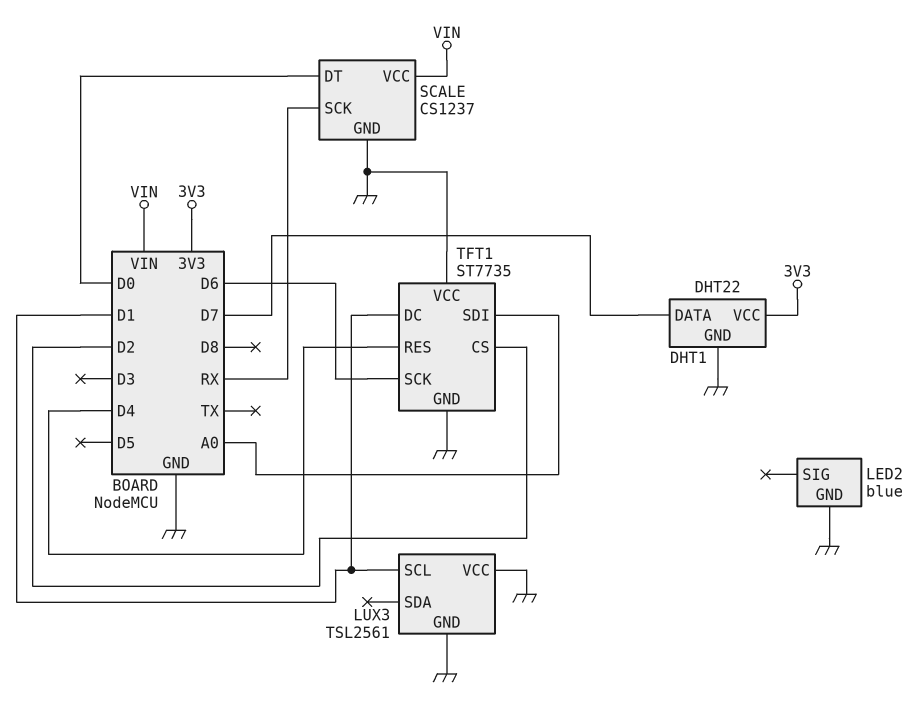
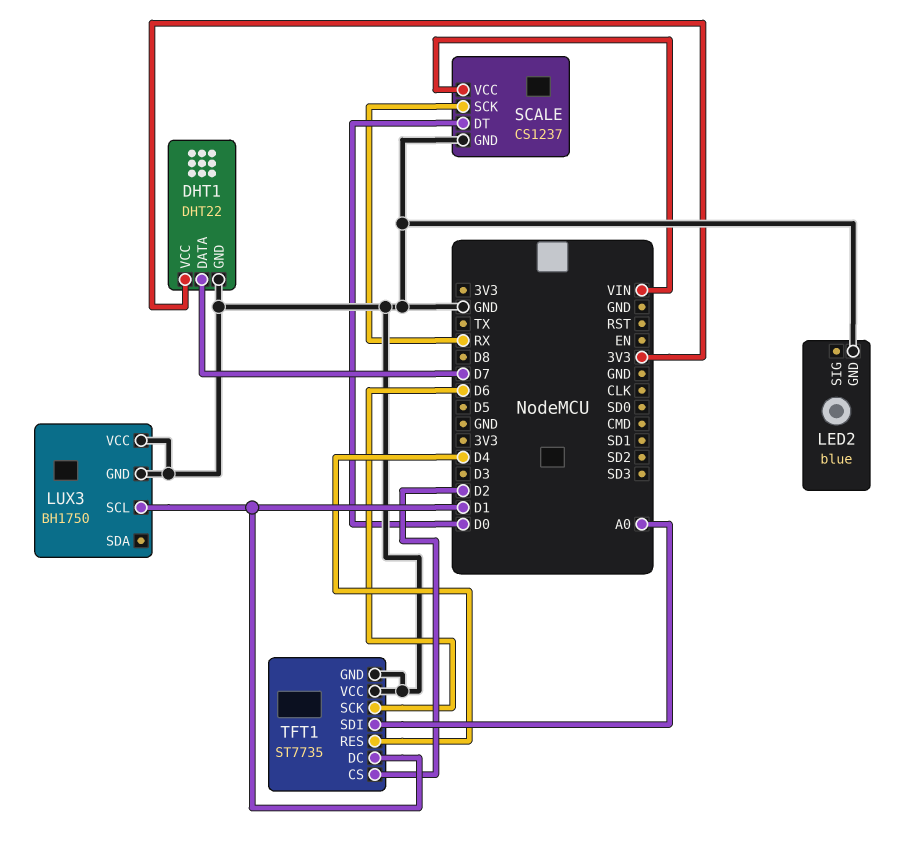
LUX3: TSL2561 -> BH1750

